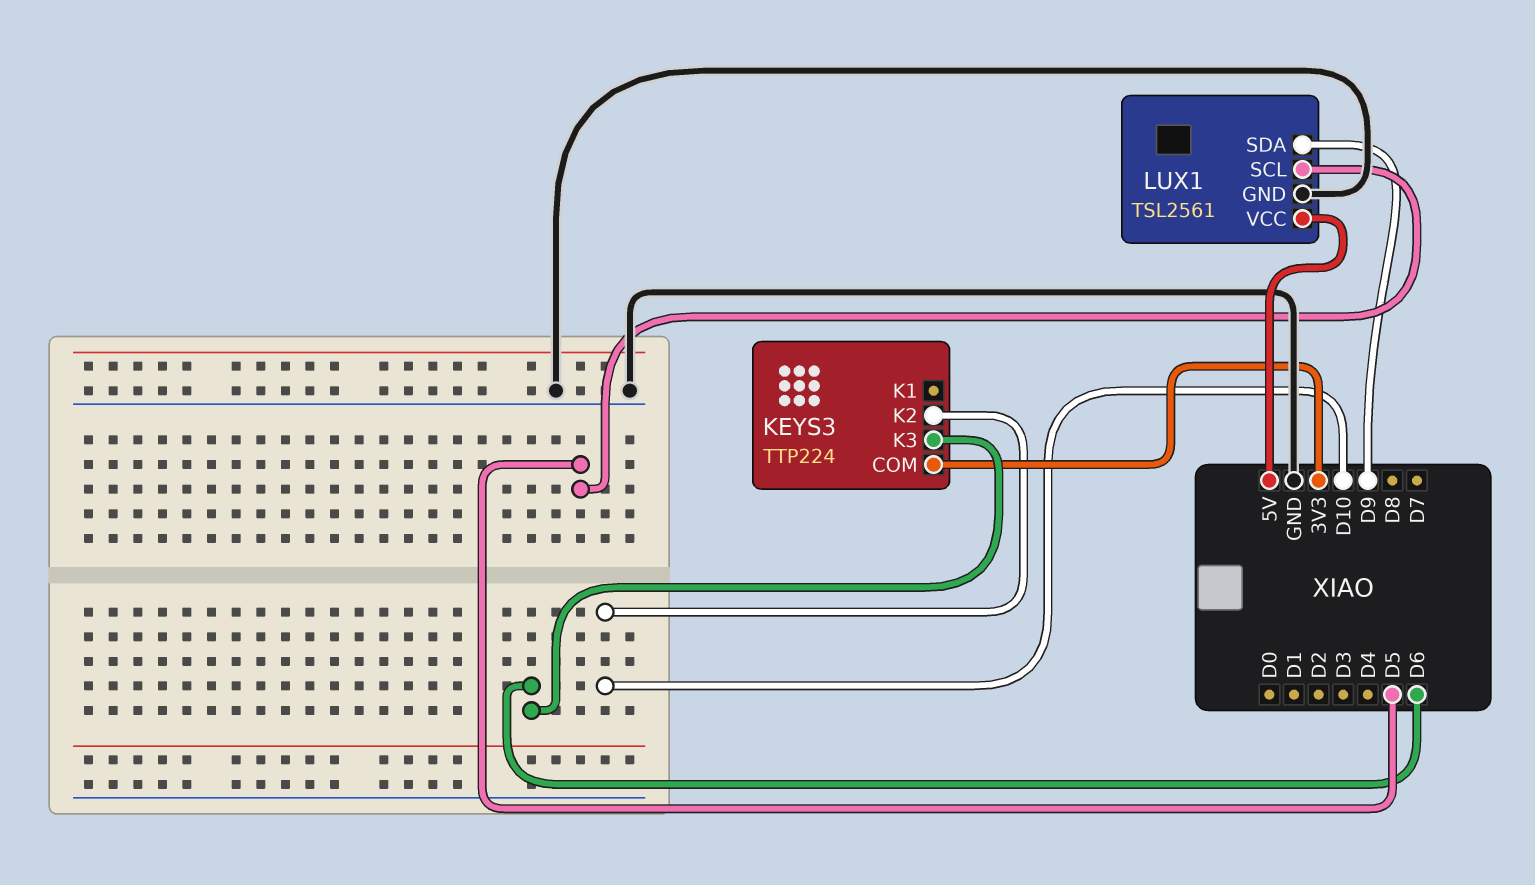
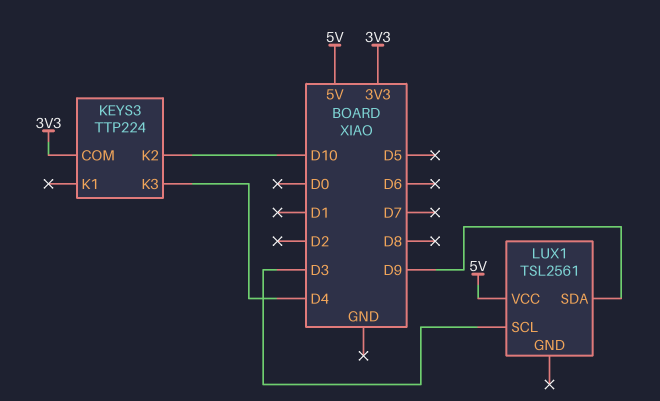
KEYS3 pin K3: D6 -> D4
LUX1 pin GND: GND -> none
LUX1 pin SCL: D5 -> D3

